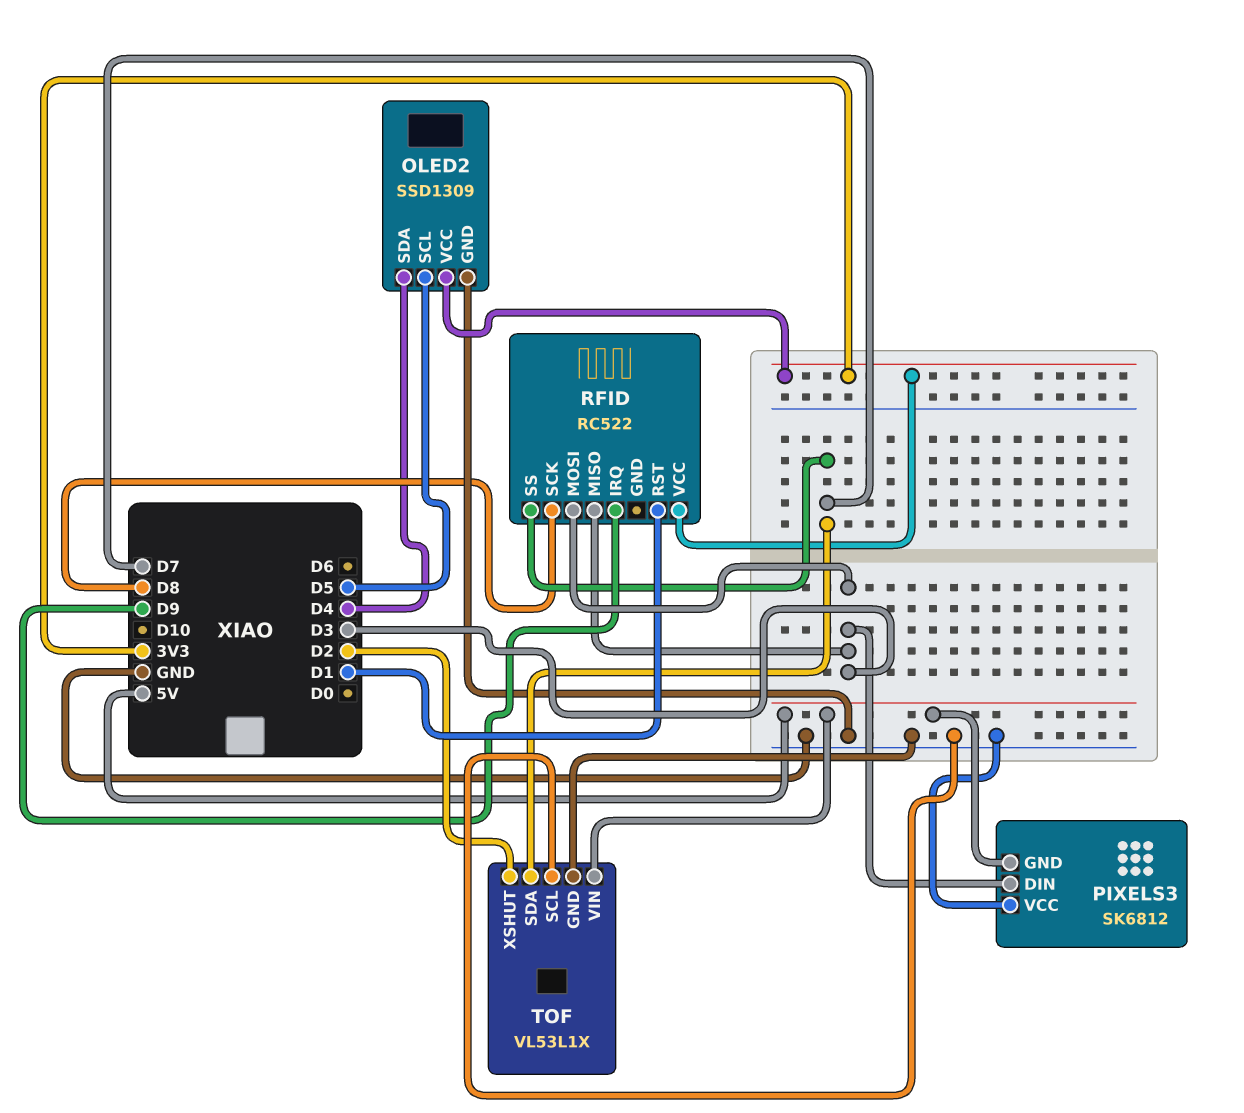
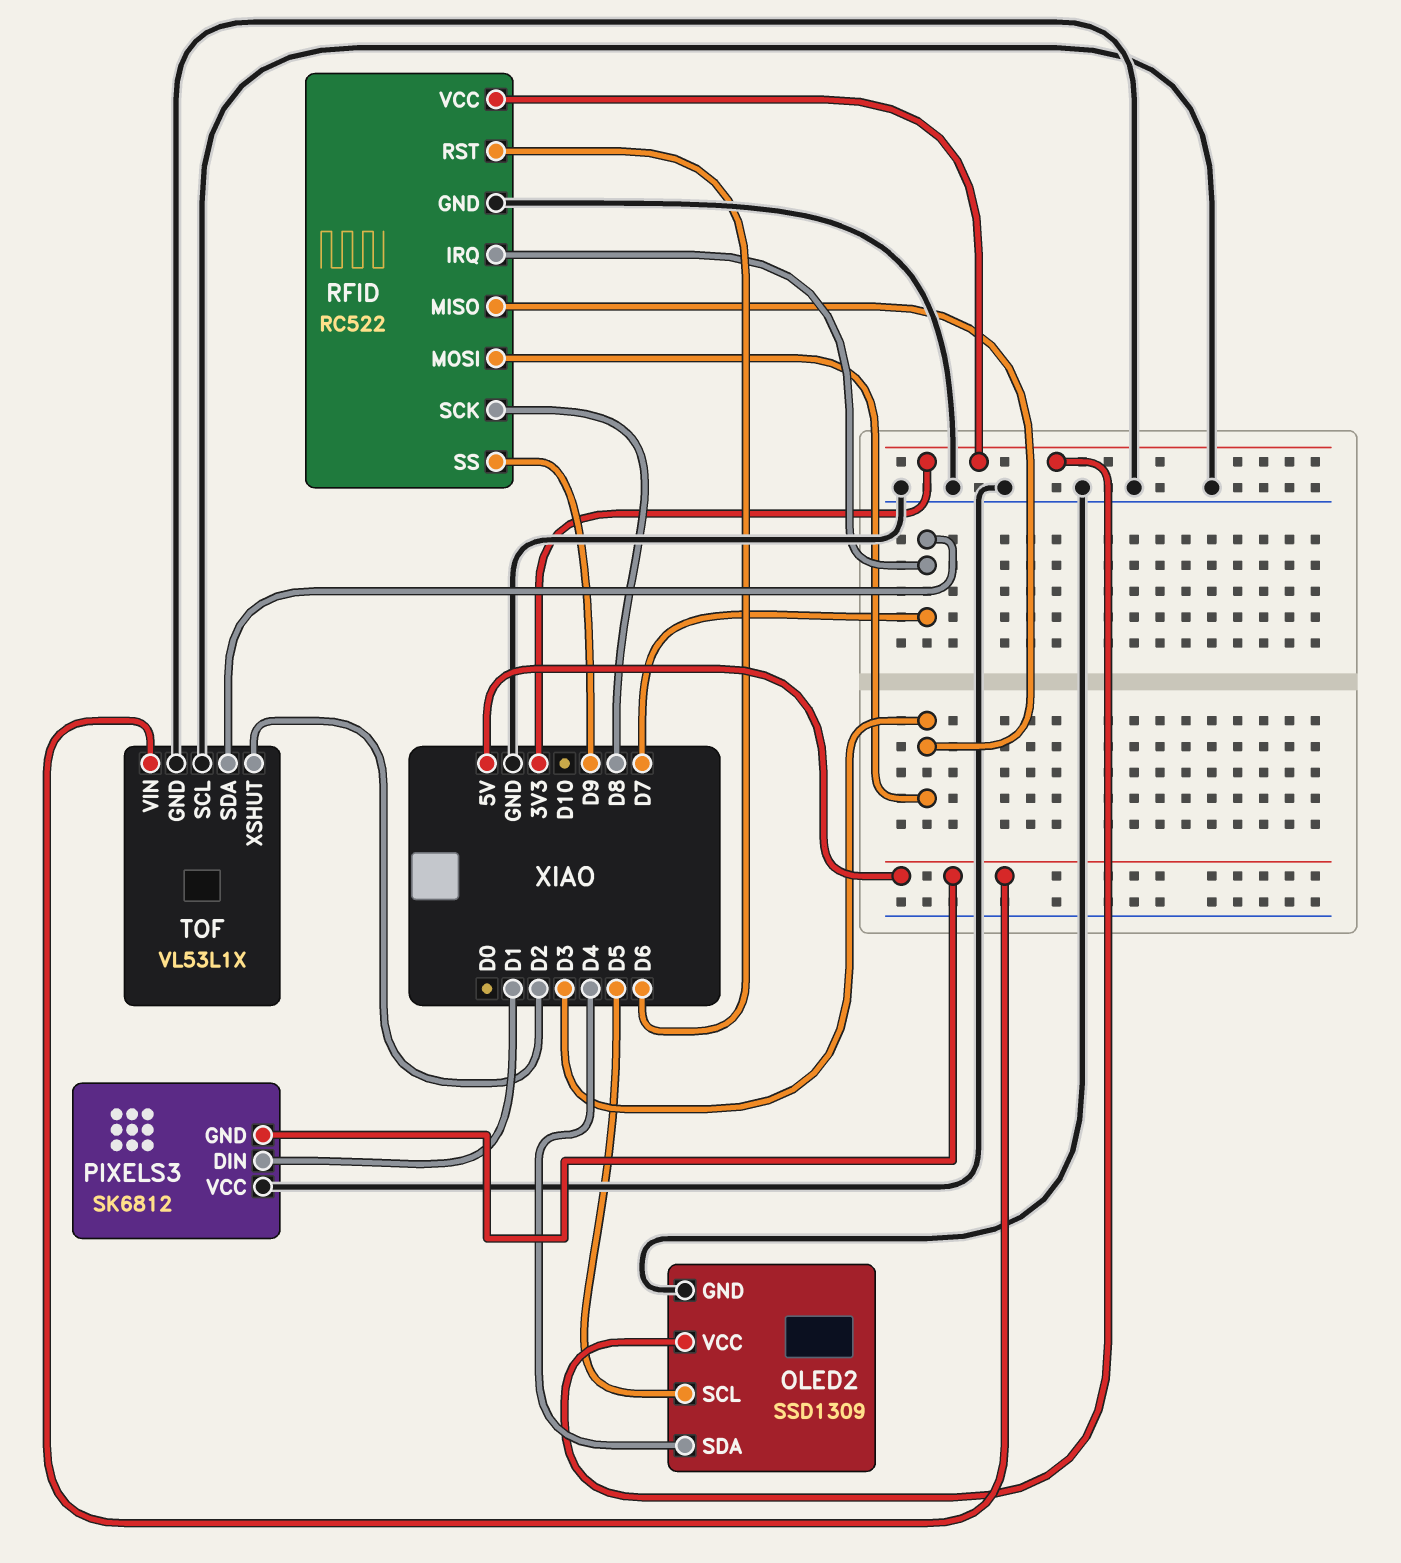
PIXELS3 pin DIN: D3 -> D1
RFID pin GND: none -> GND
RFID pin IRQ: D9 -> D7
RFID pin RST: D1 -> D6
RFID pin SS: D7 -> D9

